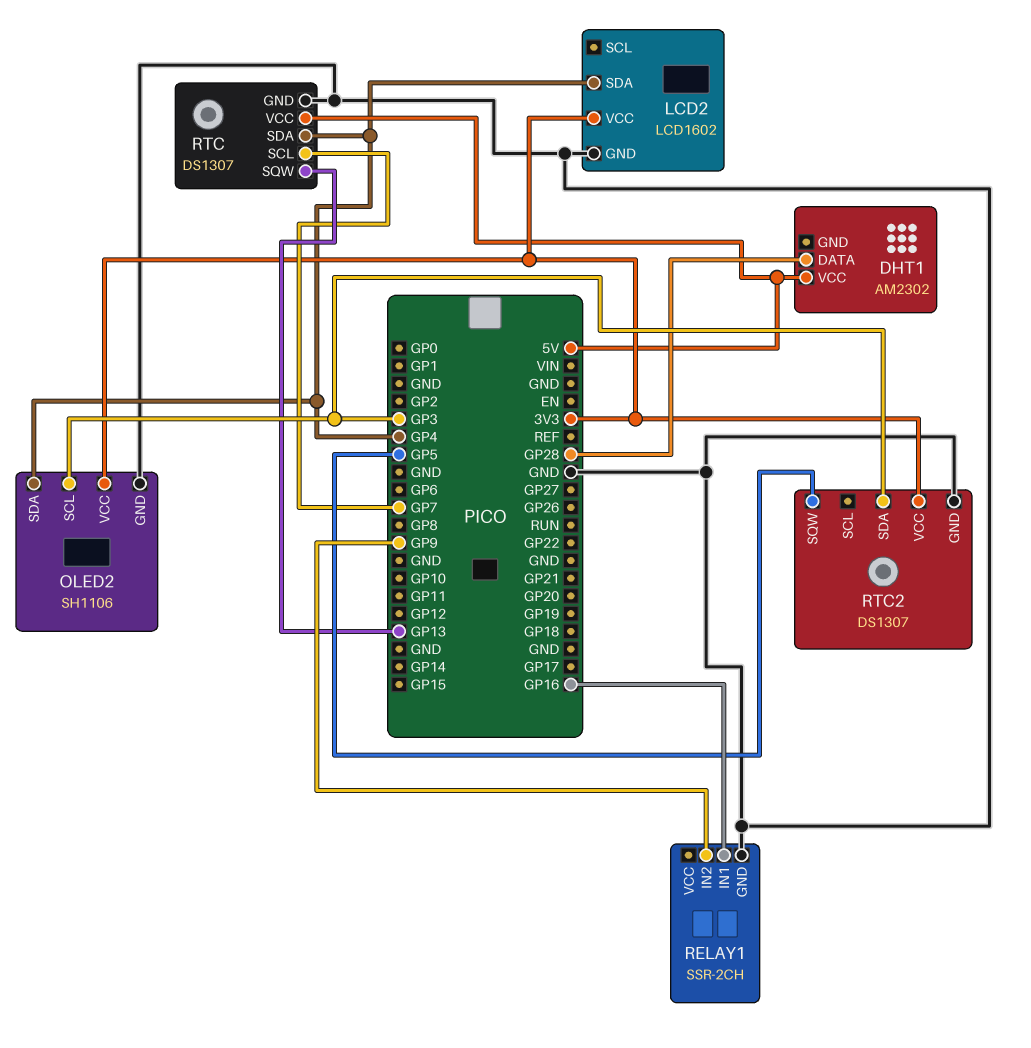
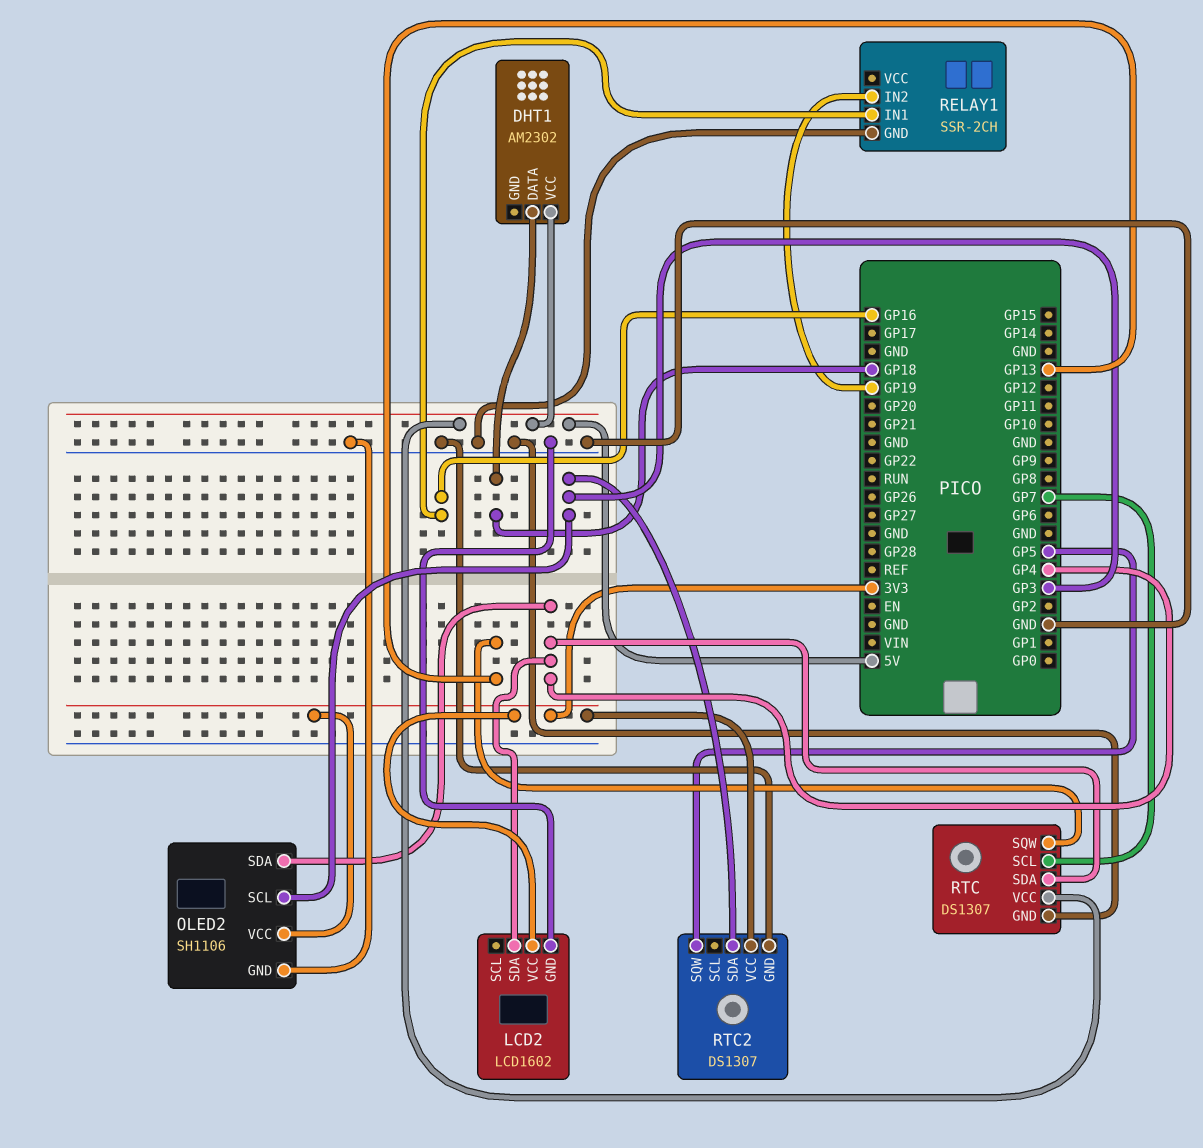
DHT1 pin DATA: GP28 -> GP18
RELAY1 pin IN2: GP9 -> GP19

